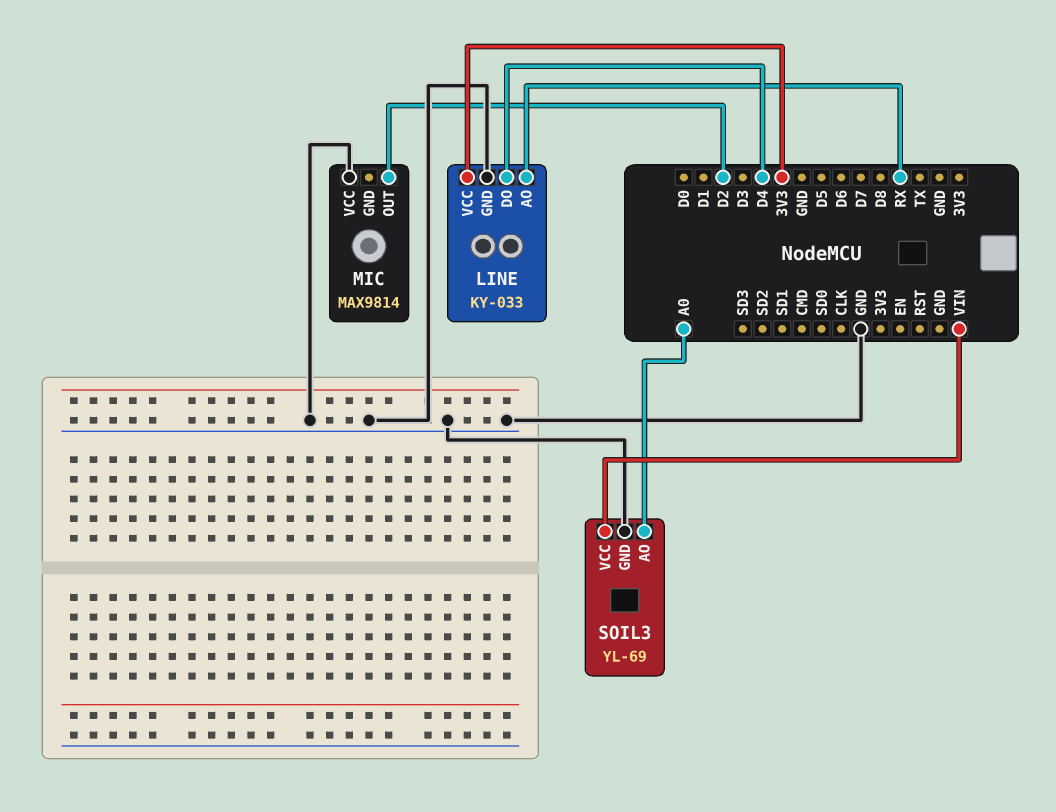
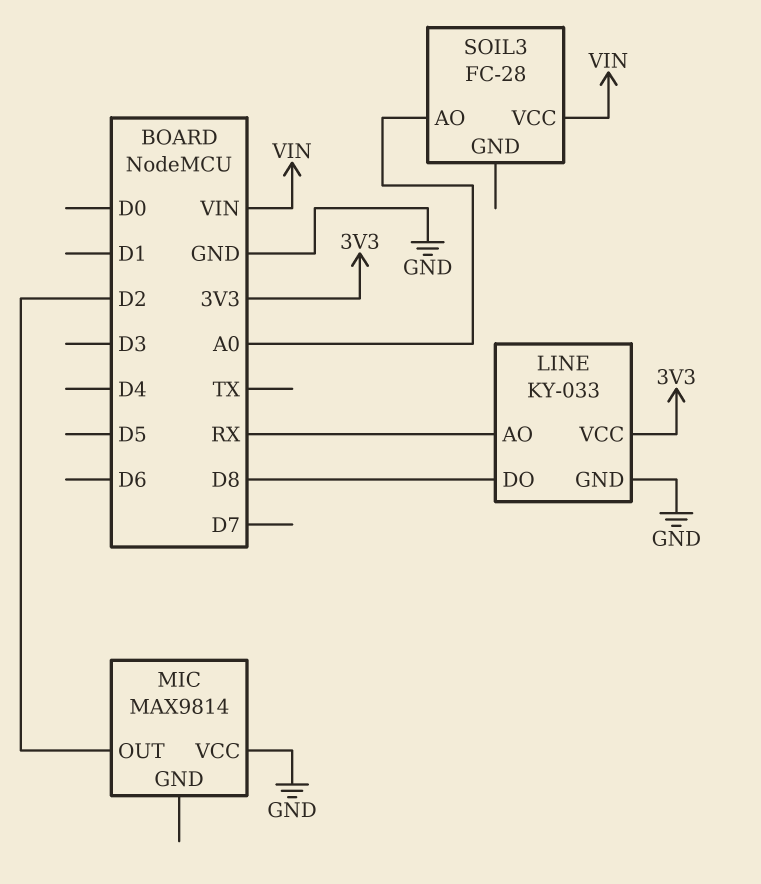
LINE pin DO: D4 -> D8
SOIL3: YL-69 -> FC-28
SOIL3 pin GND: GND -> none

